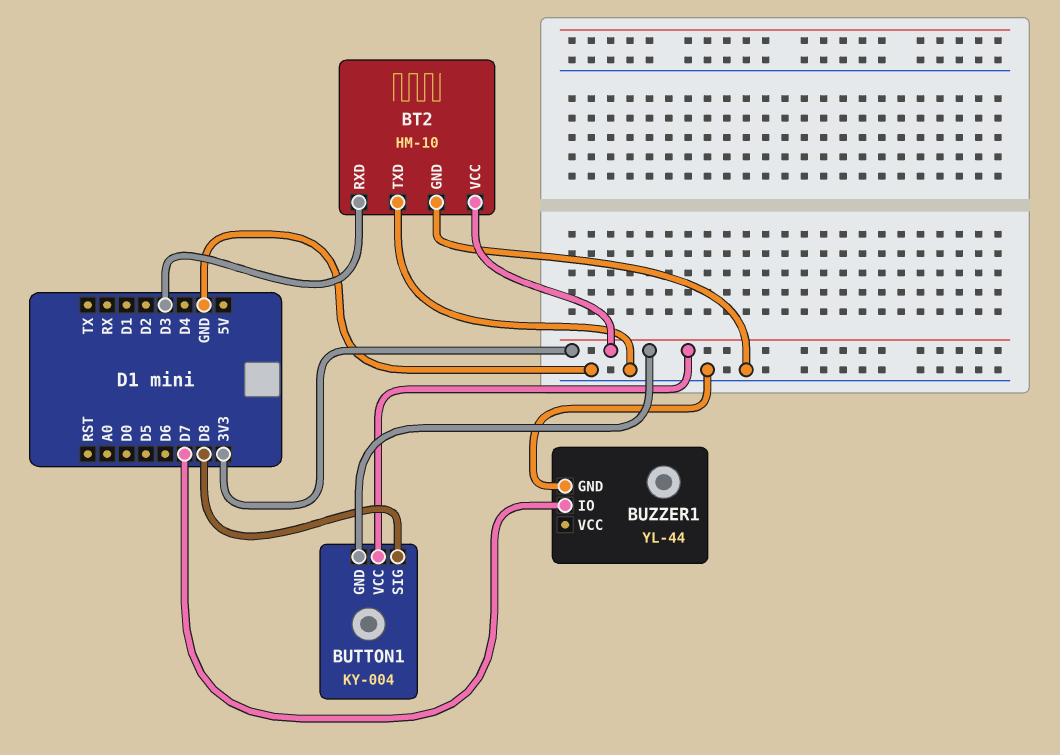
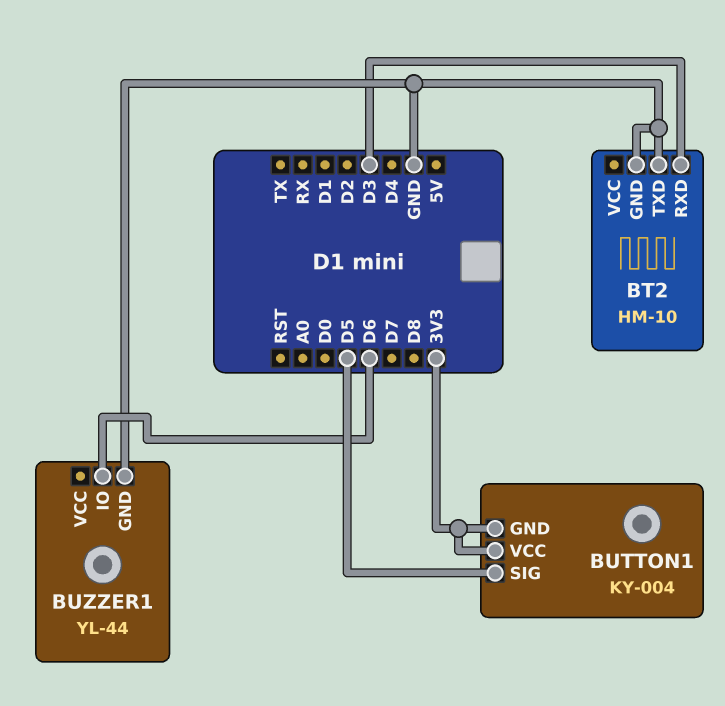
BT2 pin VCC: 3V3 -> none
BUTTON1 pin SIG: D8 -> D5
BUZZER1 pin IO: D7 -> D6

